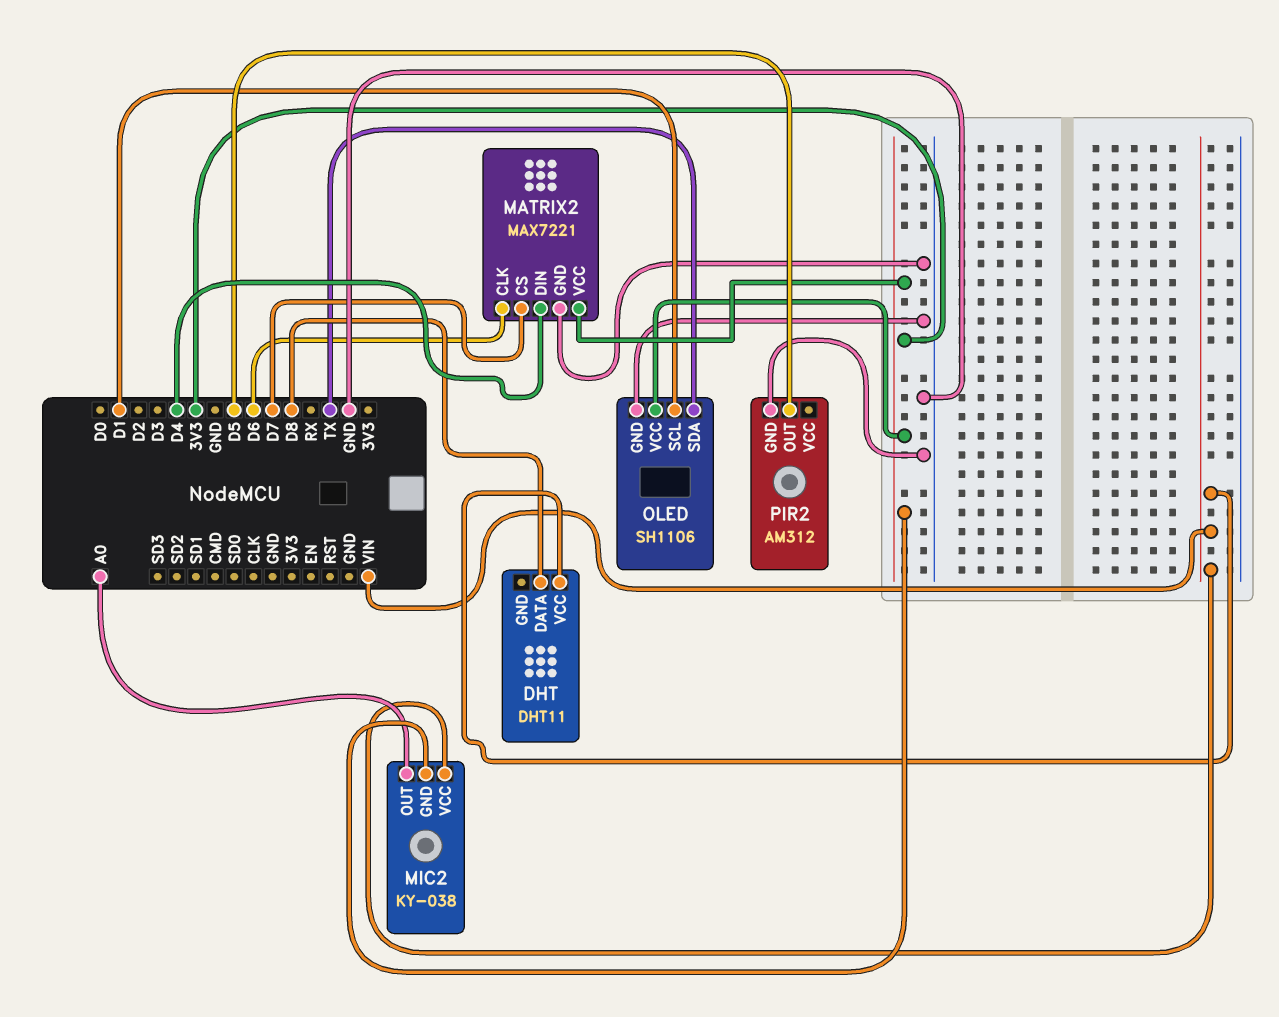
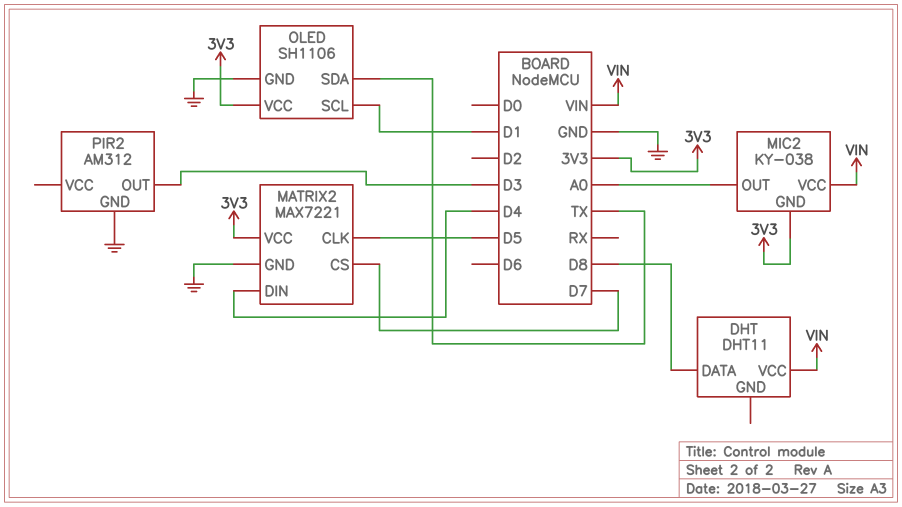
MATRIX2 pin CLK: D6 -> D5
PIR2 pin OUT: D5 -> D3

